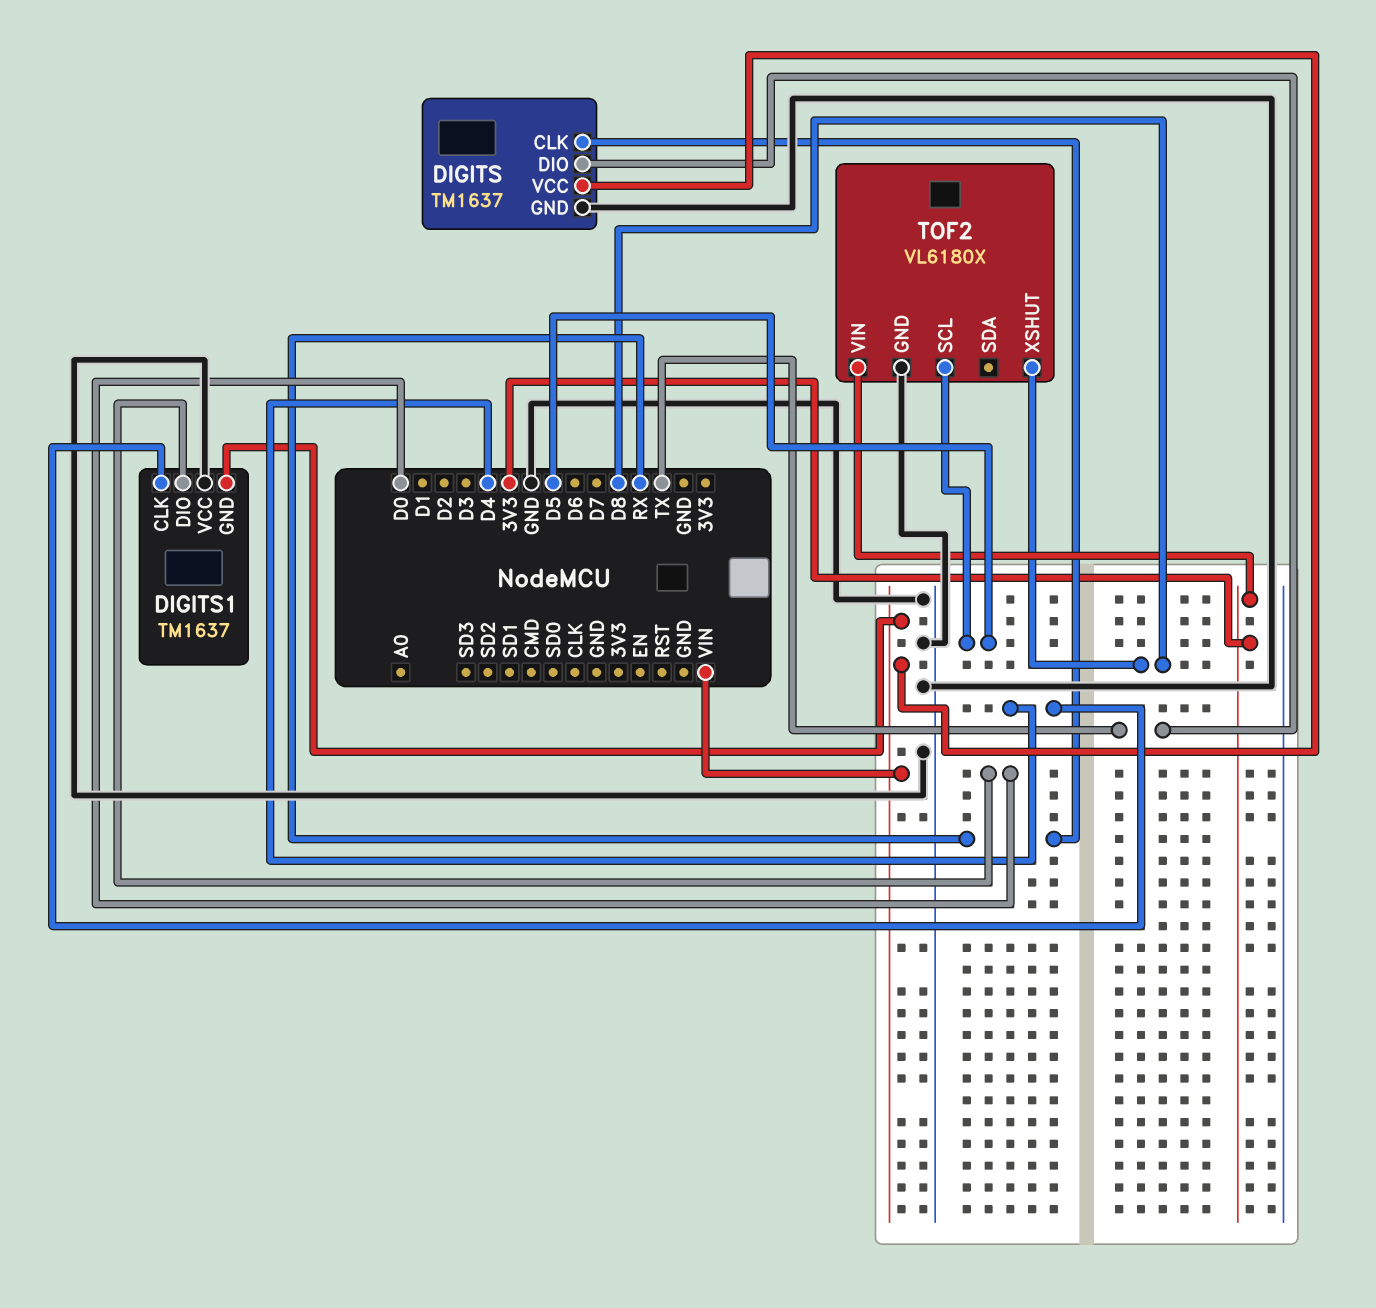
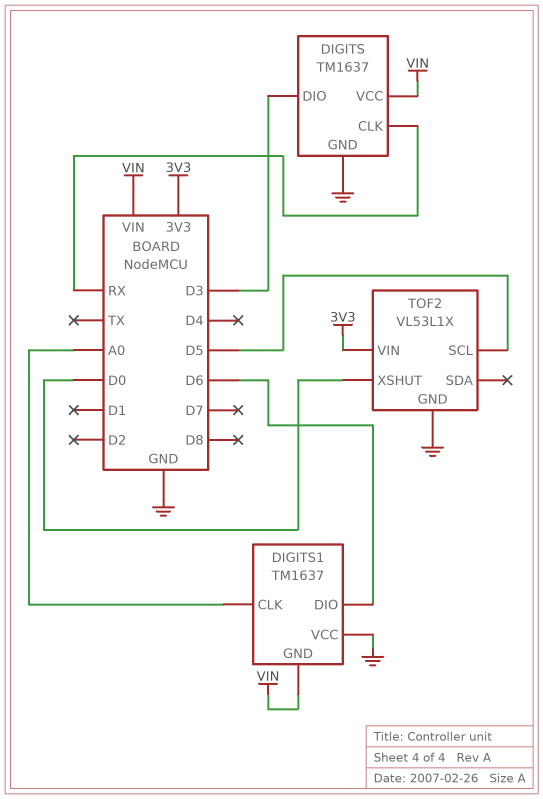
DIGITS pin DIO: TX -> D3
DIGITS1 pin CLK: D4 -> A0
DIGITS1 pin DIO: D0 -> D6
TOF2: VL6180X -> VL53L1X
TOF2 pin XSHUT: D8 -> D0

